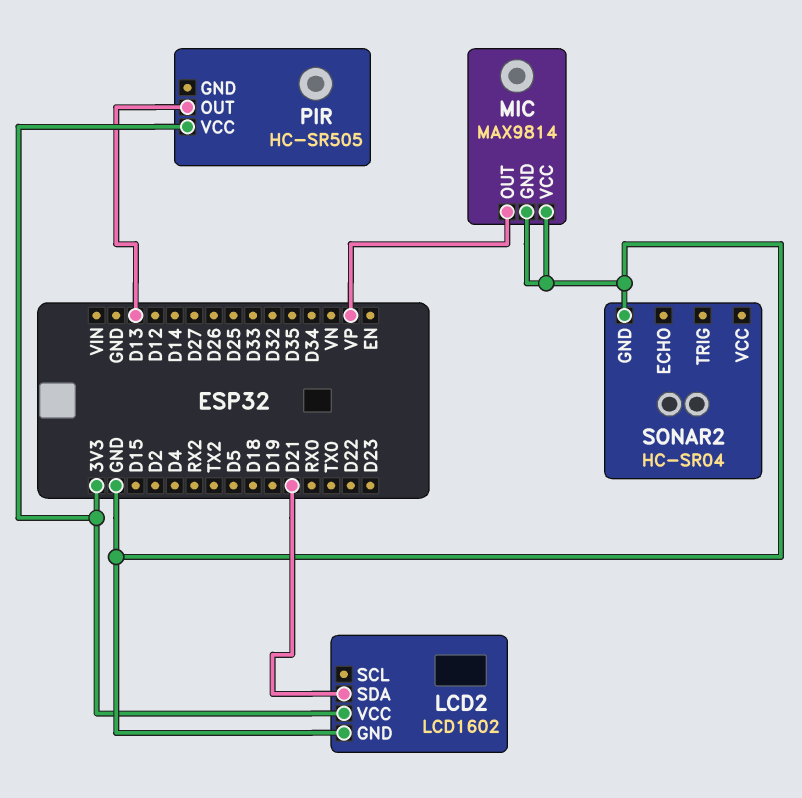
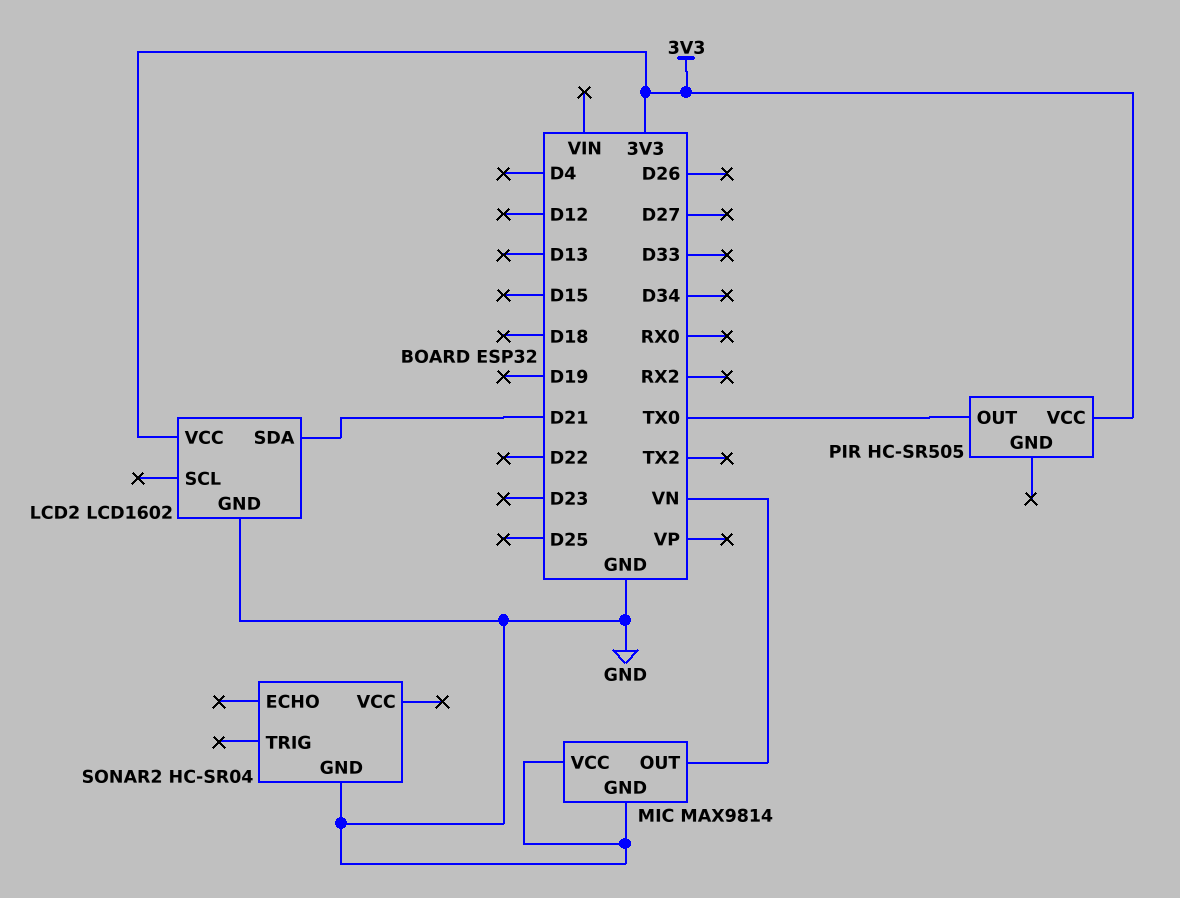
MIC pin OUT: VP -> VN
PIR pin OUT: D13 -> TX0

